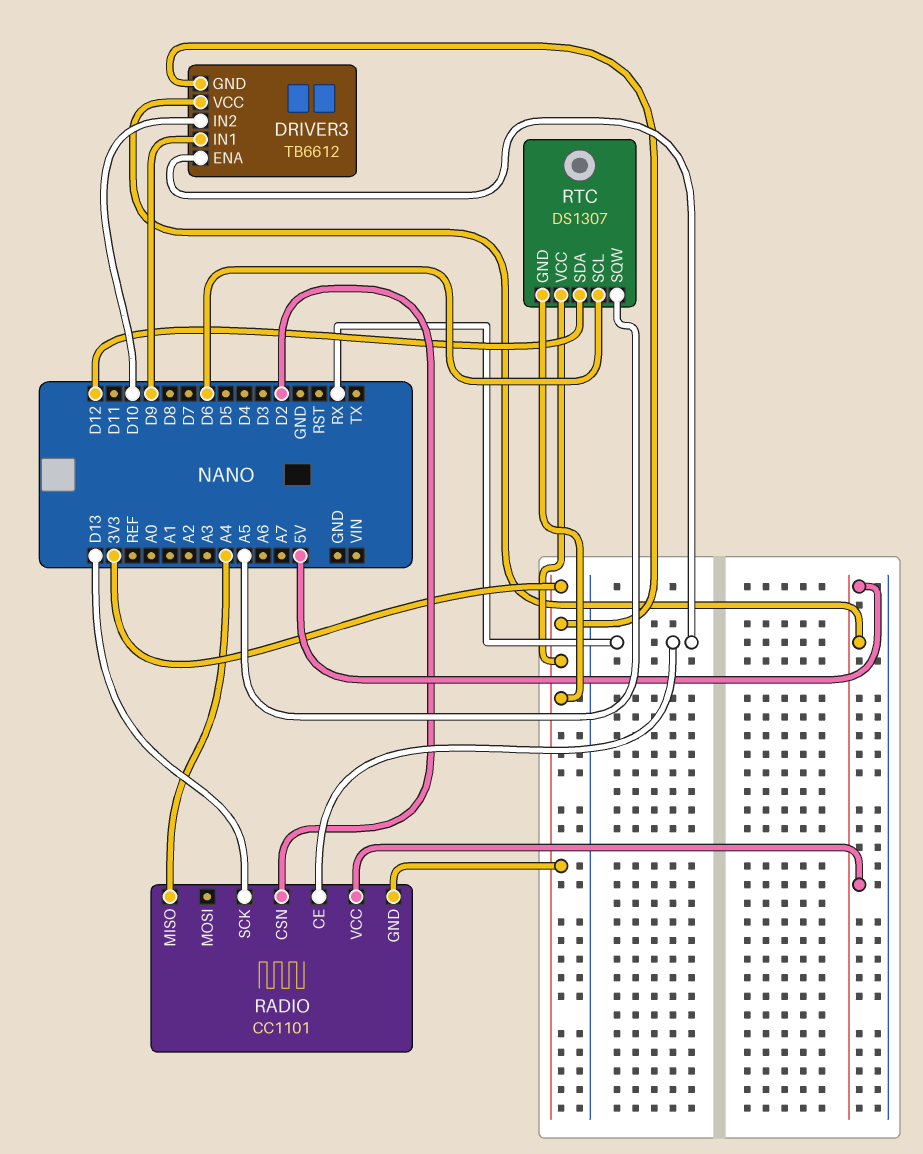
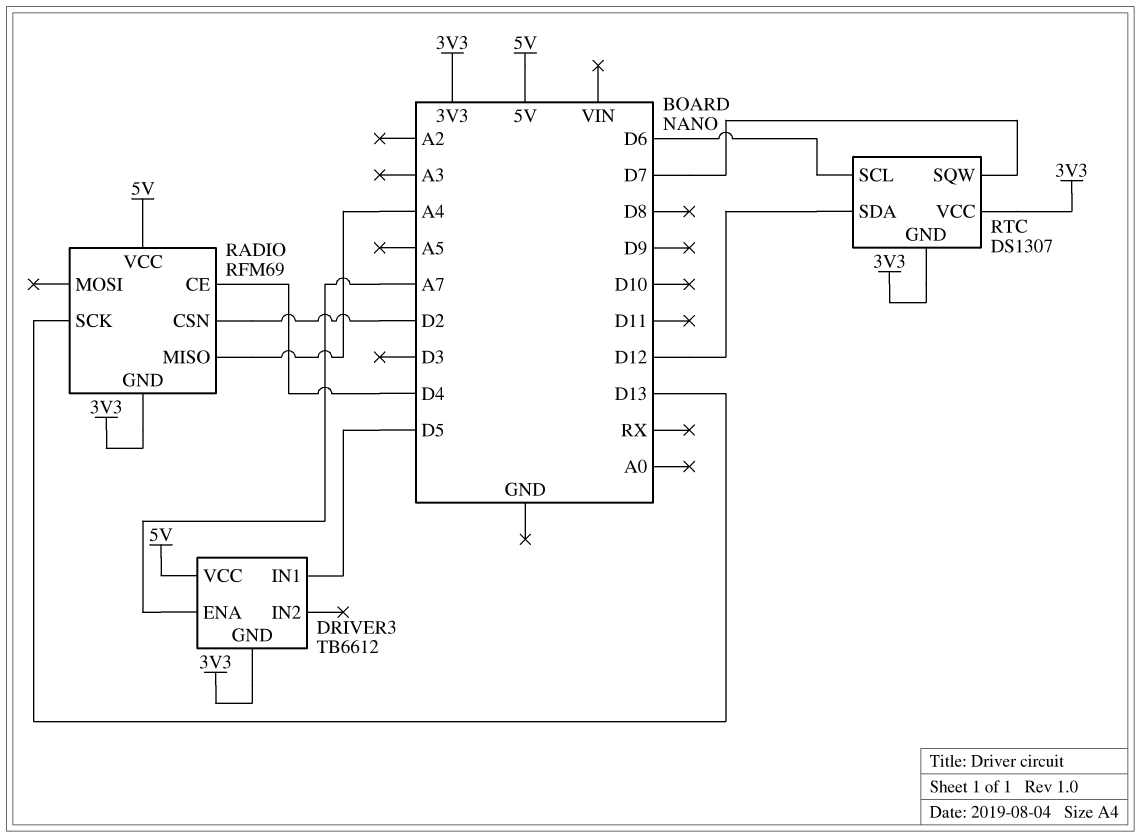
DRIVER3 pin ENA: RX -> A7
DRIVER3 pin IN1: D9 -> D5
DRIVER3 pin IN2: D10 -> none
RADIO: CC1101 -> RFM69
RADIO pin CE: RX -> D4
RTC pin SQW: A5 -> D7

